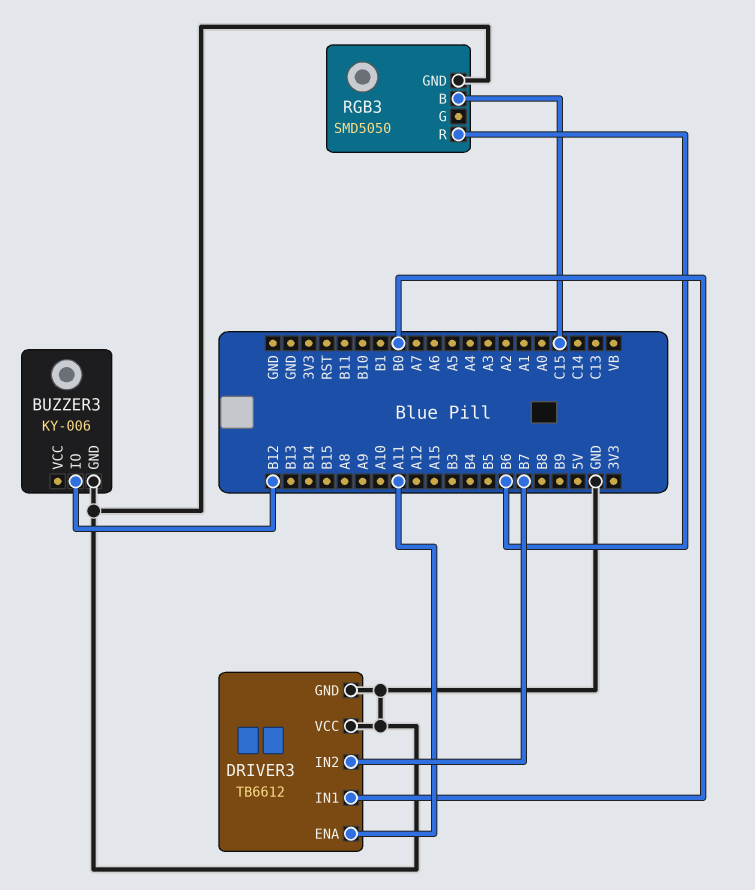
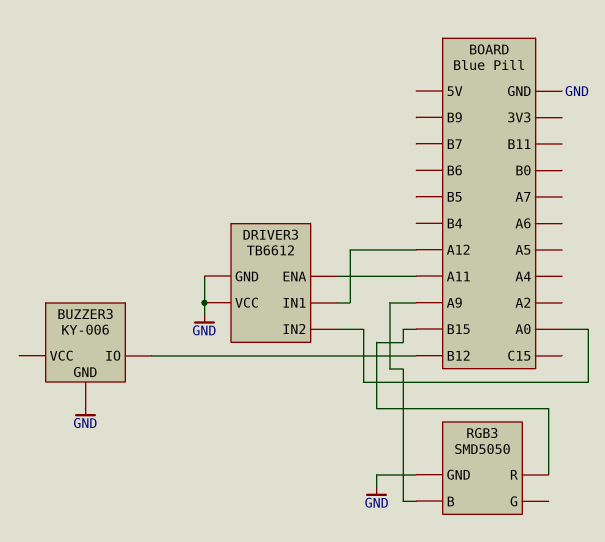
DRIVER3 pin IN1: B0 -> A12
DRIVER3 pin IN2: B7 -> A0
RGB3 pin B: C15 -> A9
RGB3 pin R: B6 -> B15

